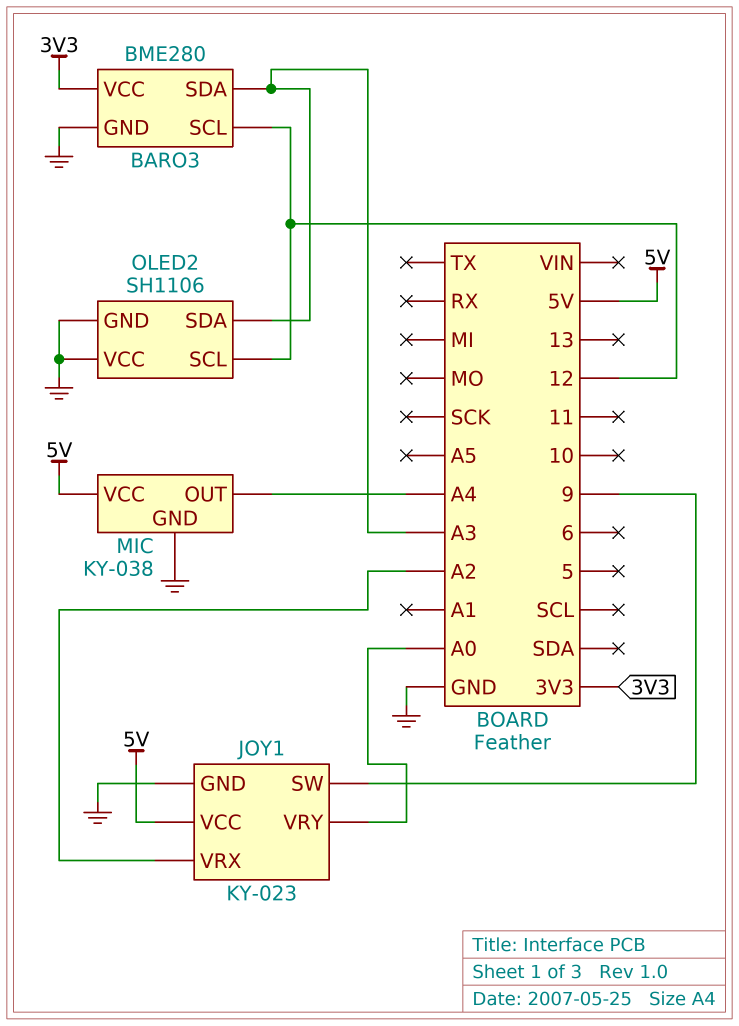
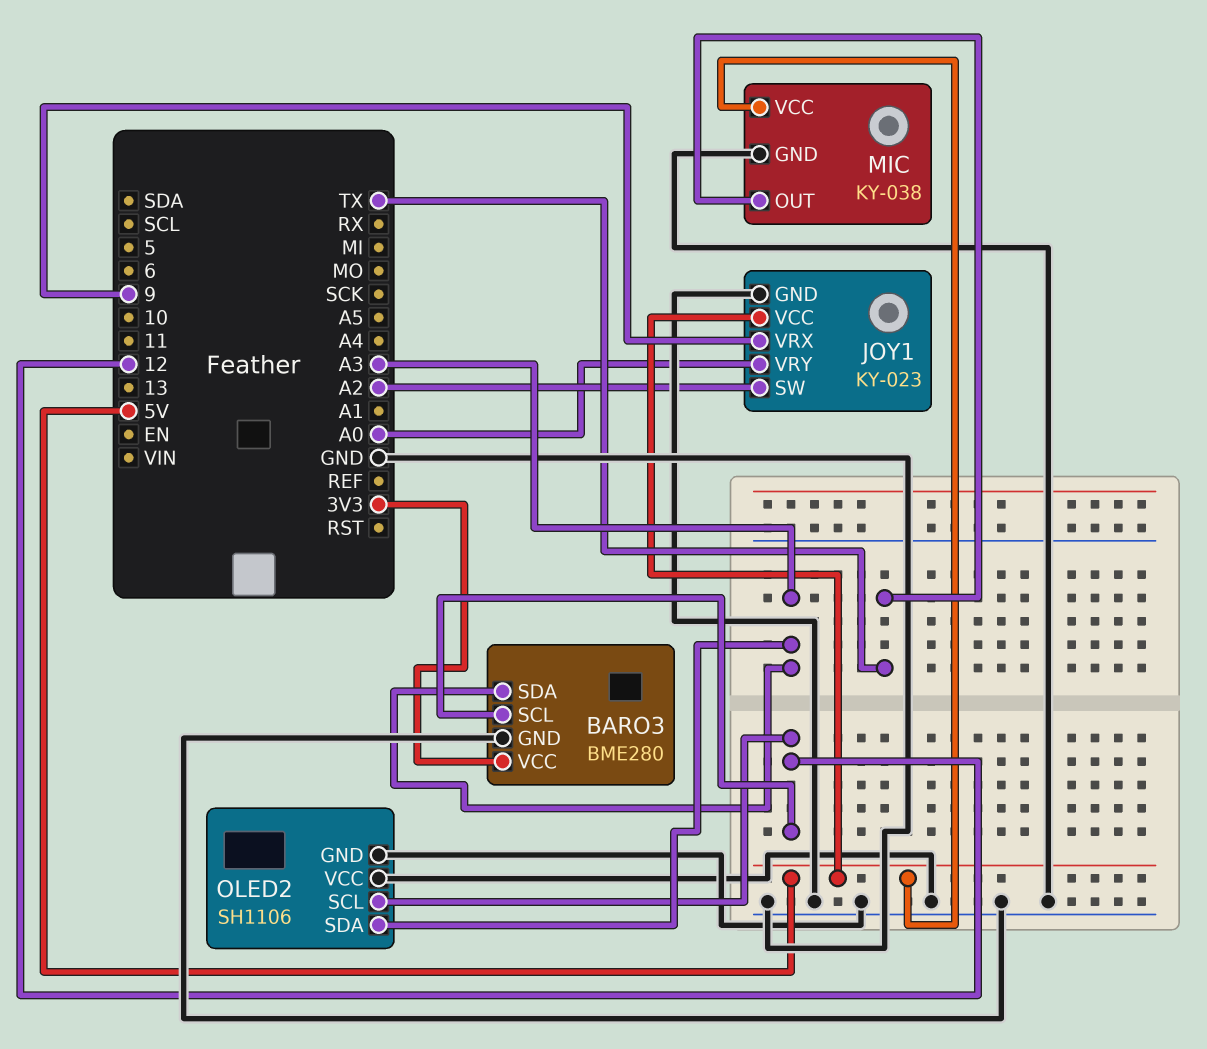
JOY1 pin SW: 9 -> A2
JOY1 pin VRX: A2 -> 9
MIC pin OUT: A4 -> TX

